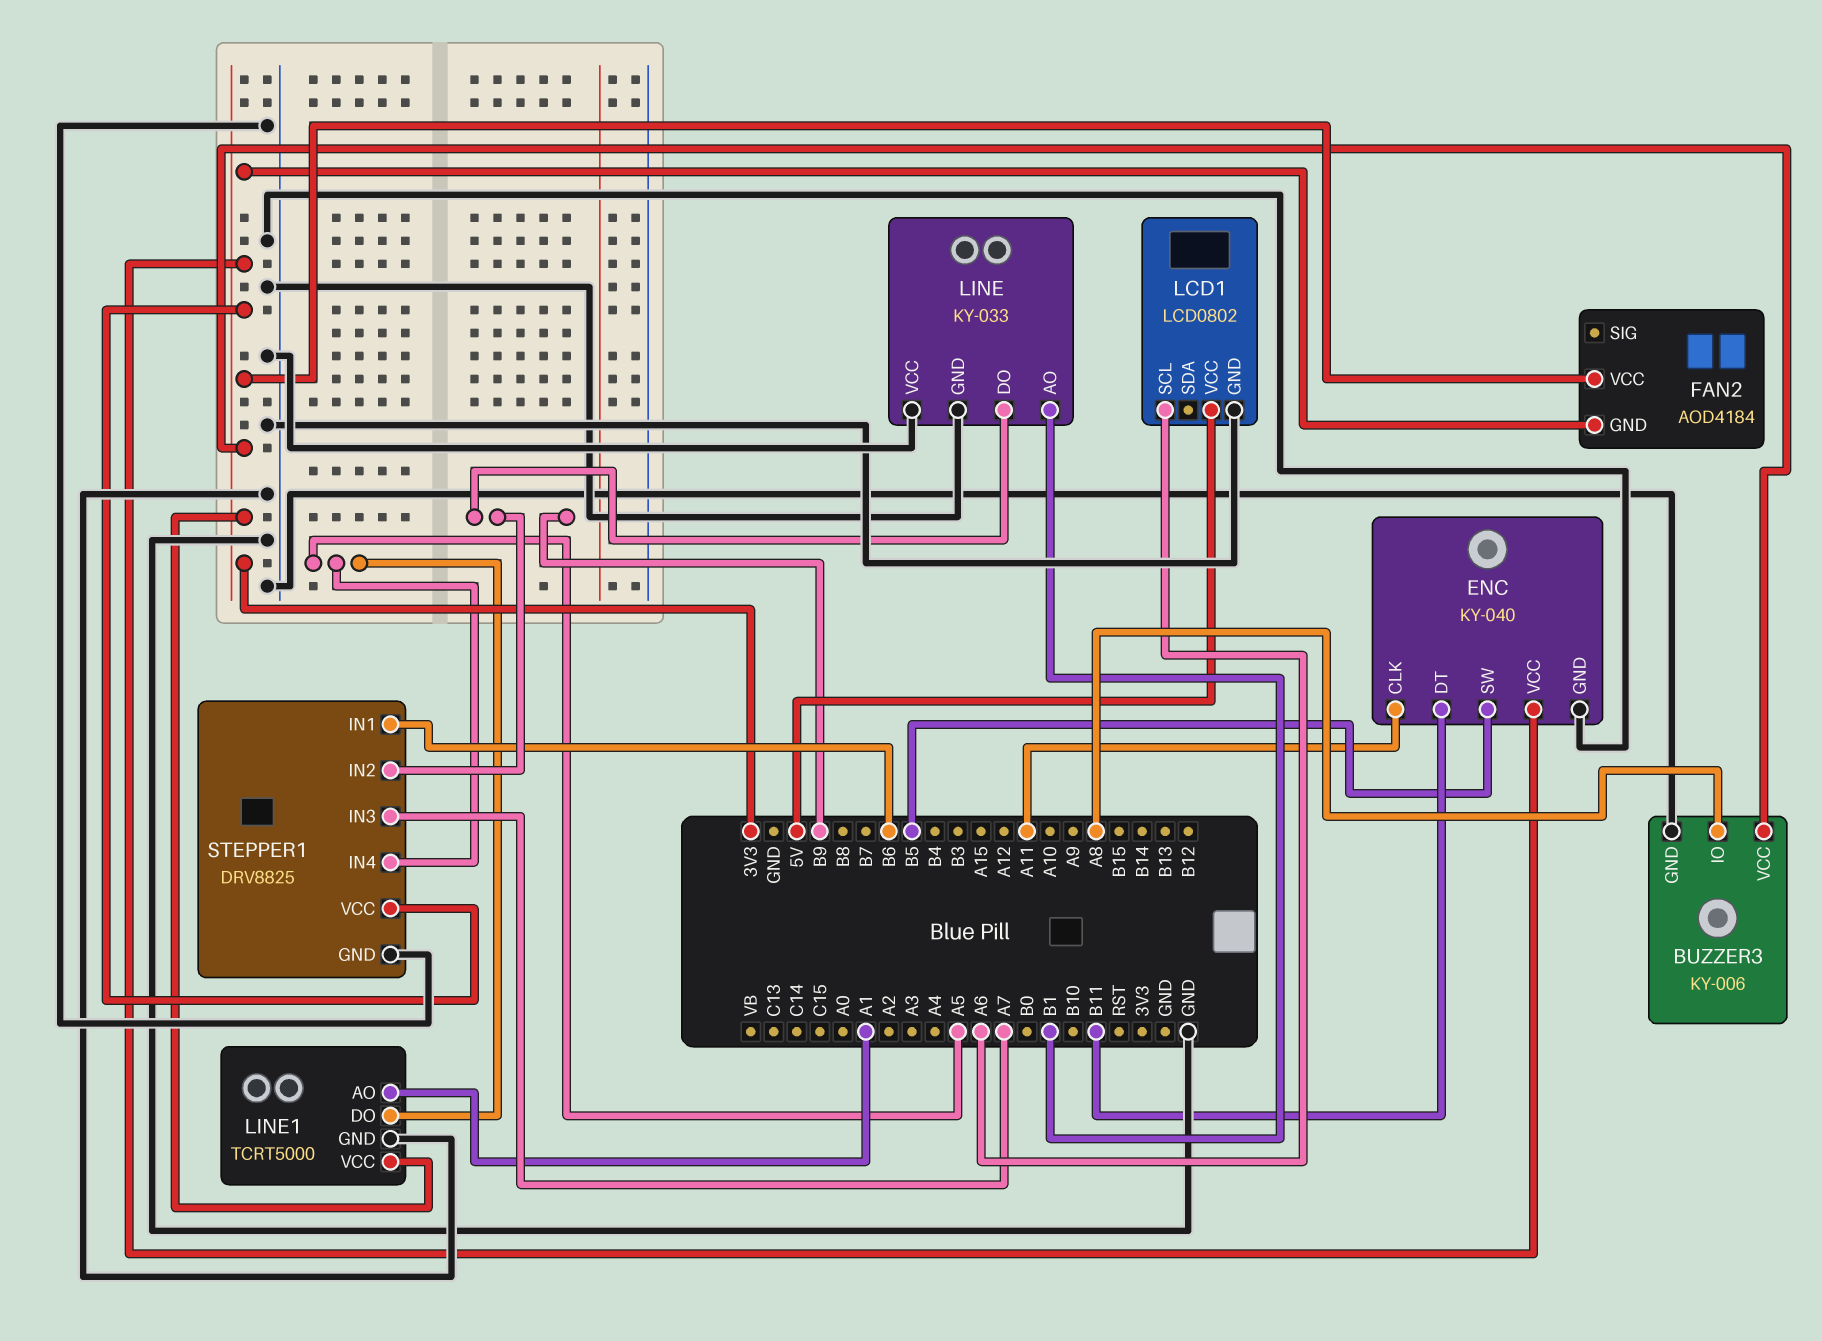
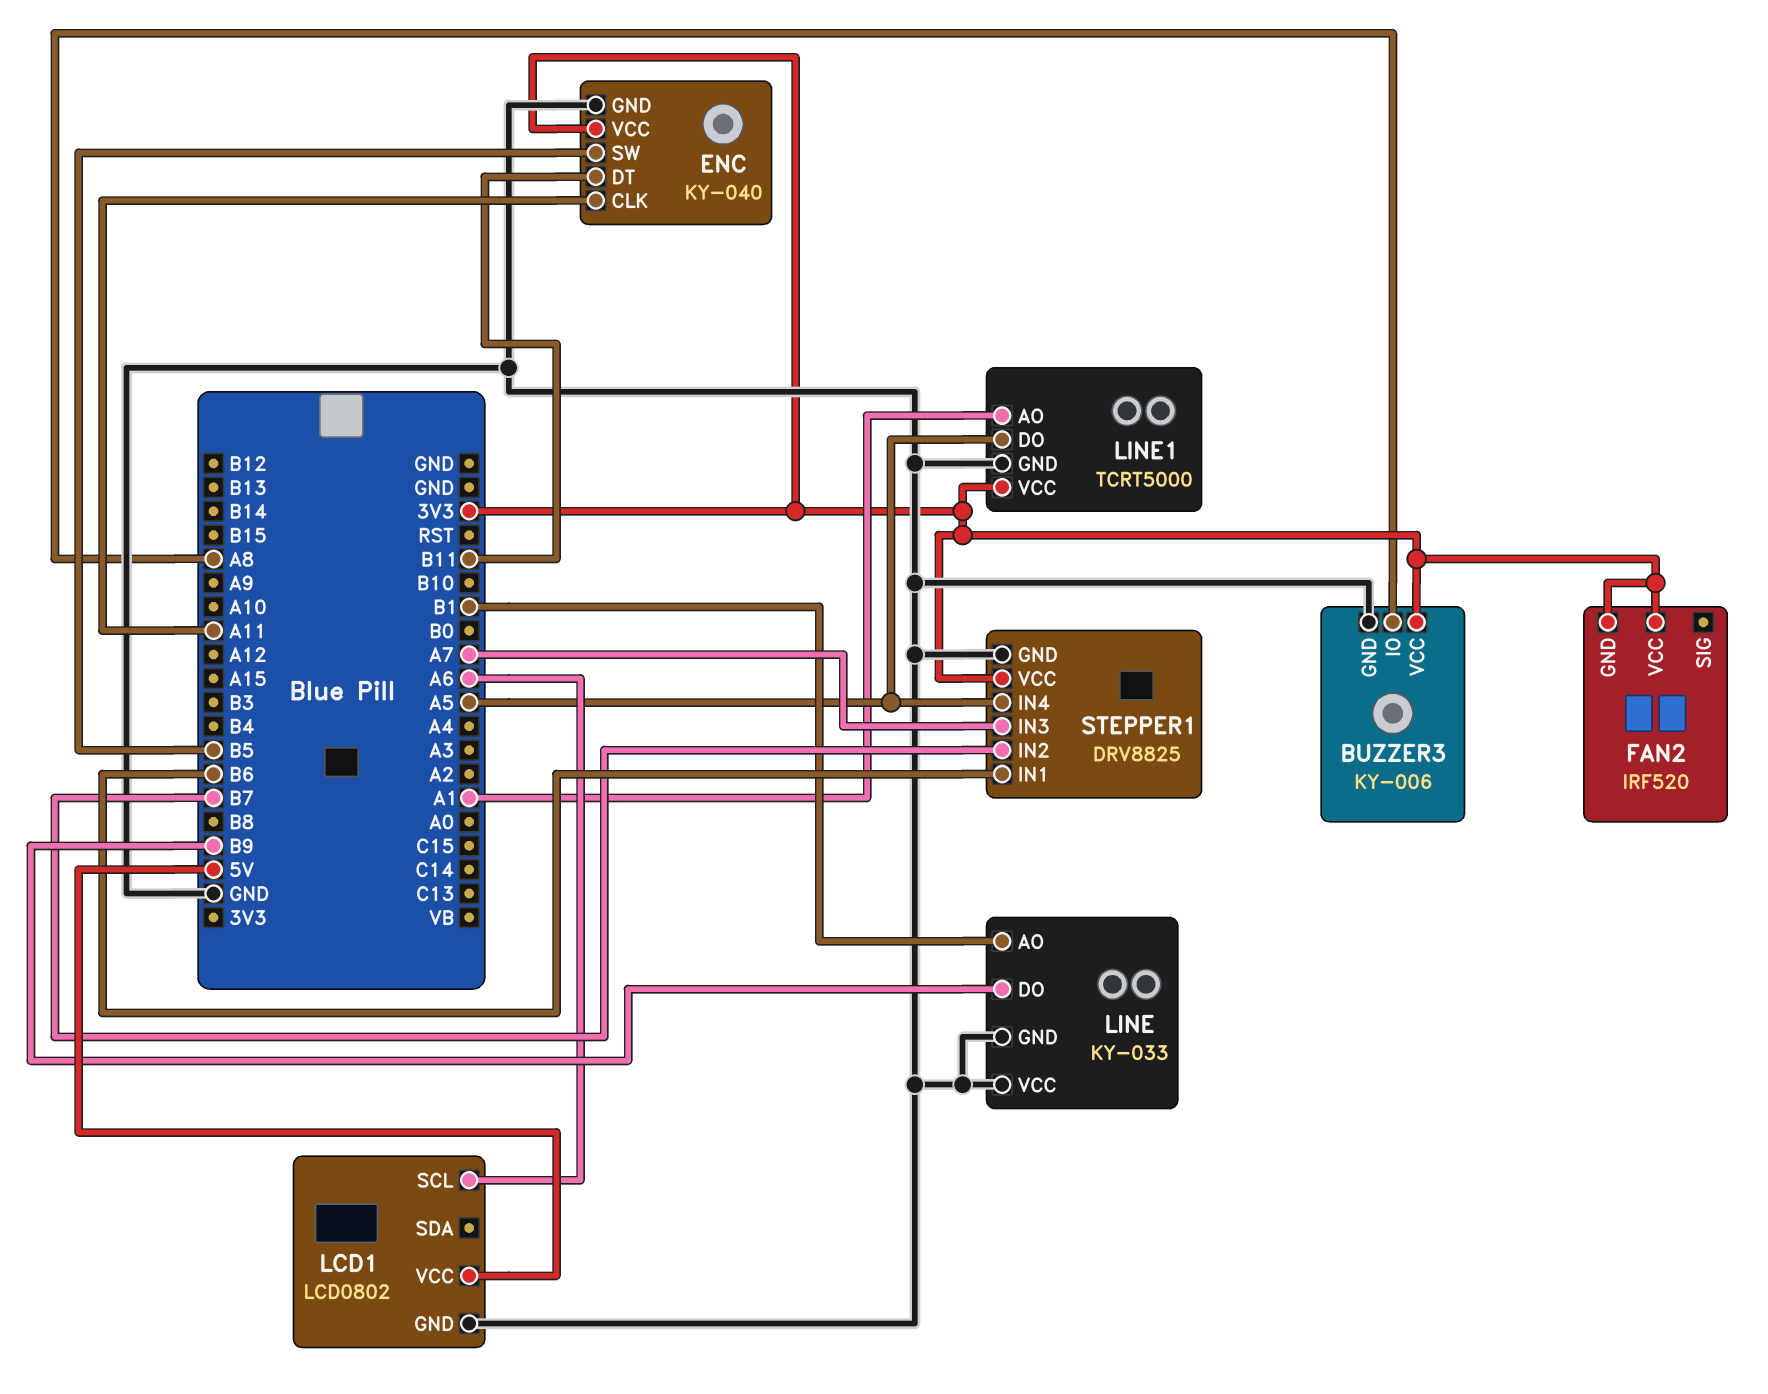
FAN2: AOD4184 -> IRF520
STEPPER1 pin IN2: B9 -> B7

